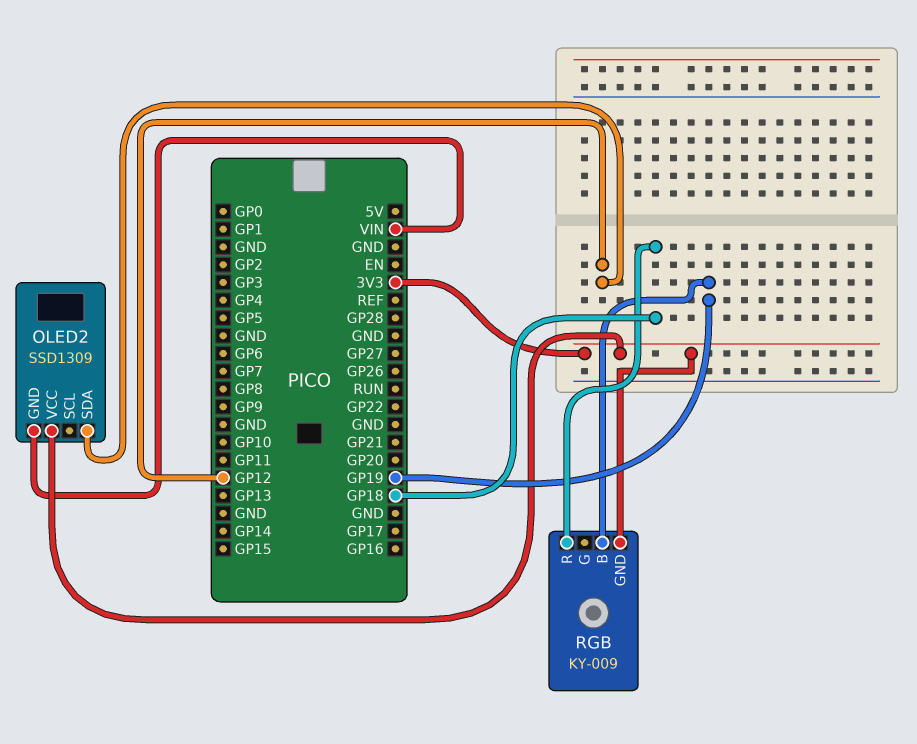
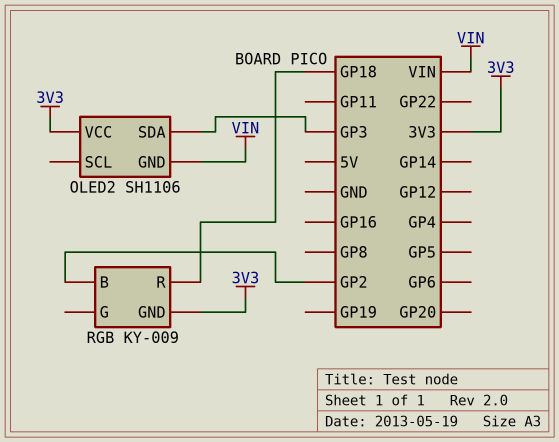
OLED2: SSD1309 -> SH1106
OLED2 pin SDA: GP12 -> GP3
RGB pin B: GP19 -> GP2

